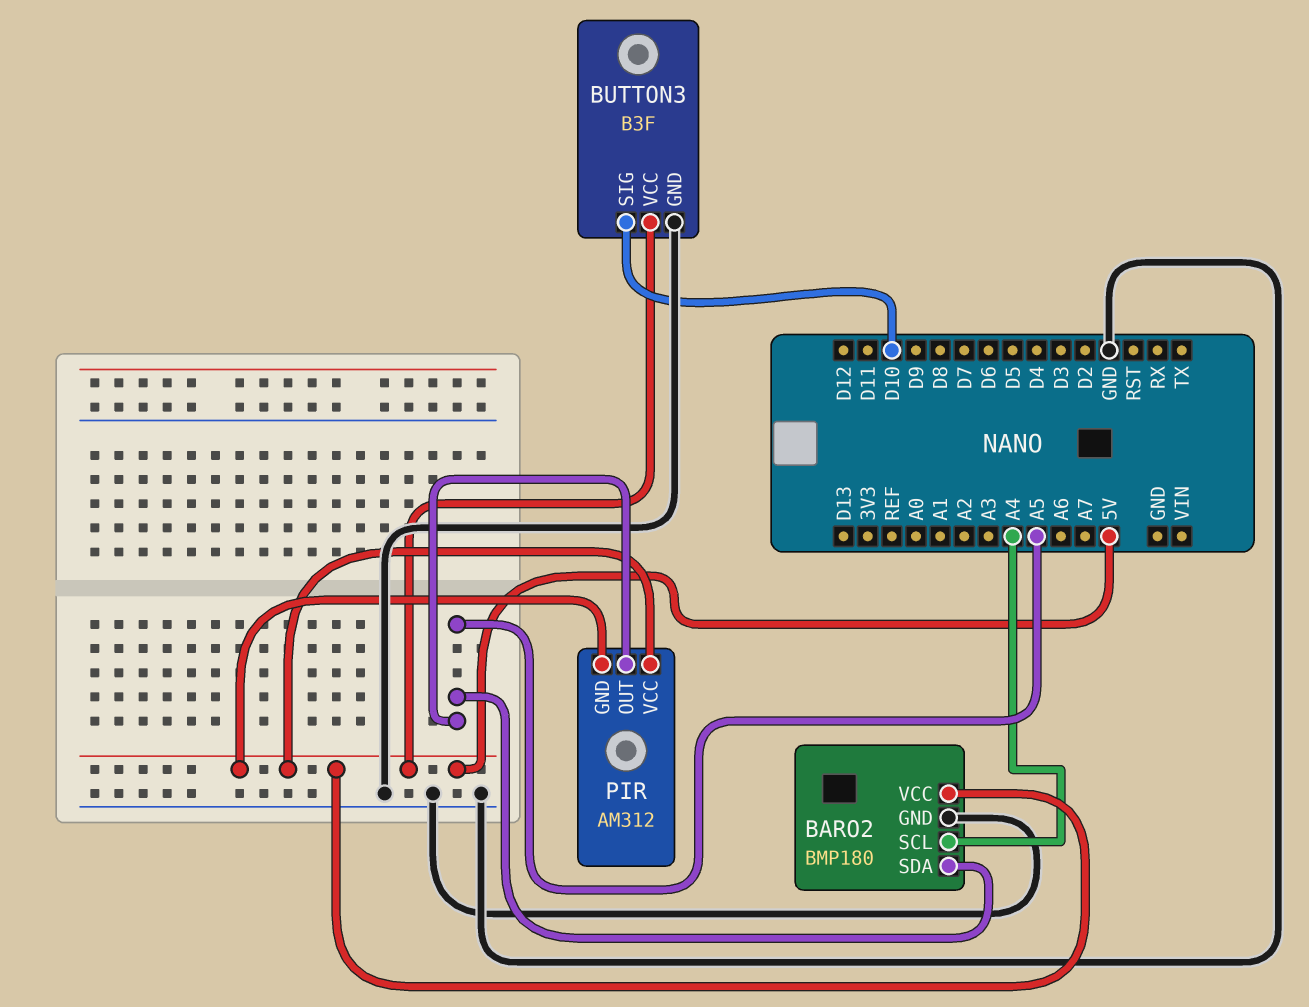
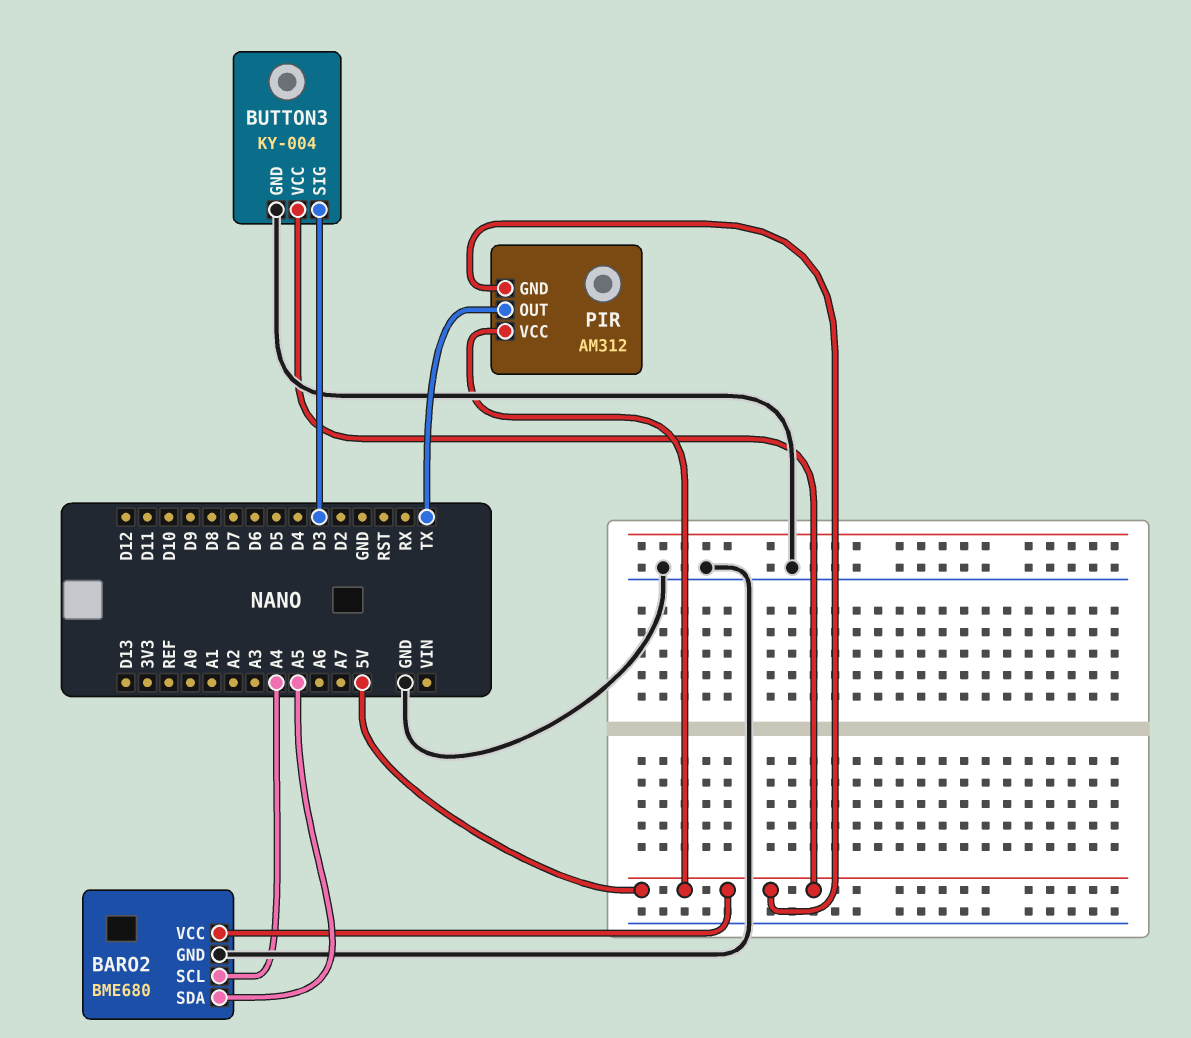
BARO2: BMP180 -> BME680
BUTTON3: B3F -> KY-004
BUTTON3 pin SIG: D10 -> D3
PIR pin OUT: A5 -> TX

